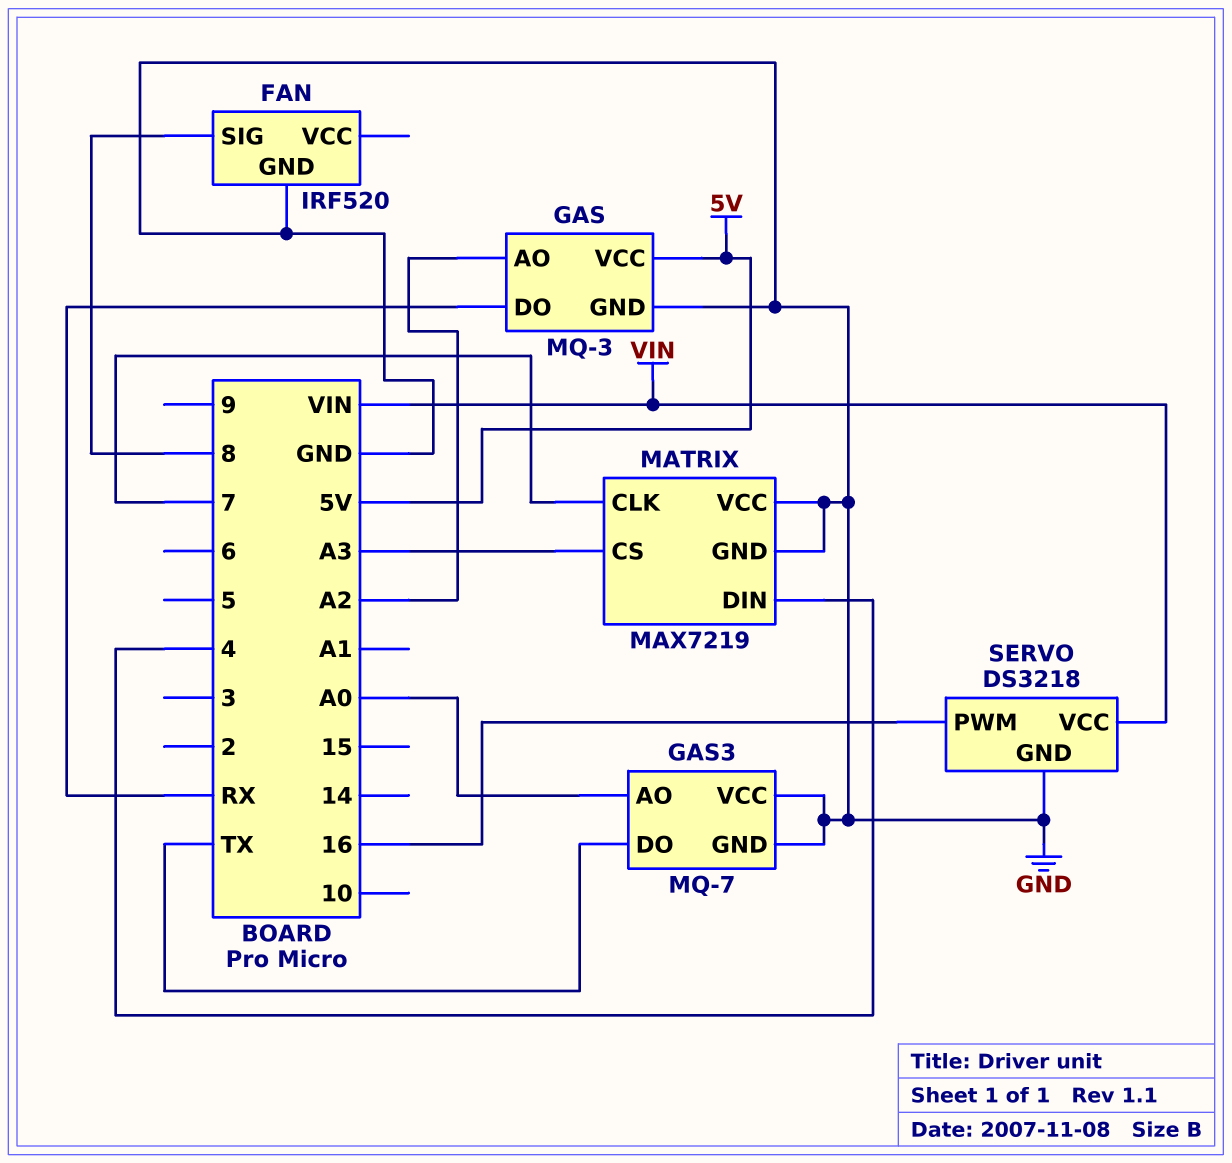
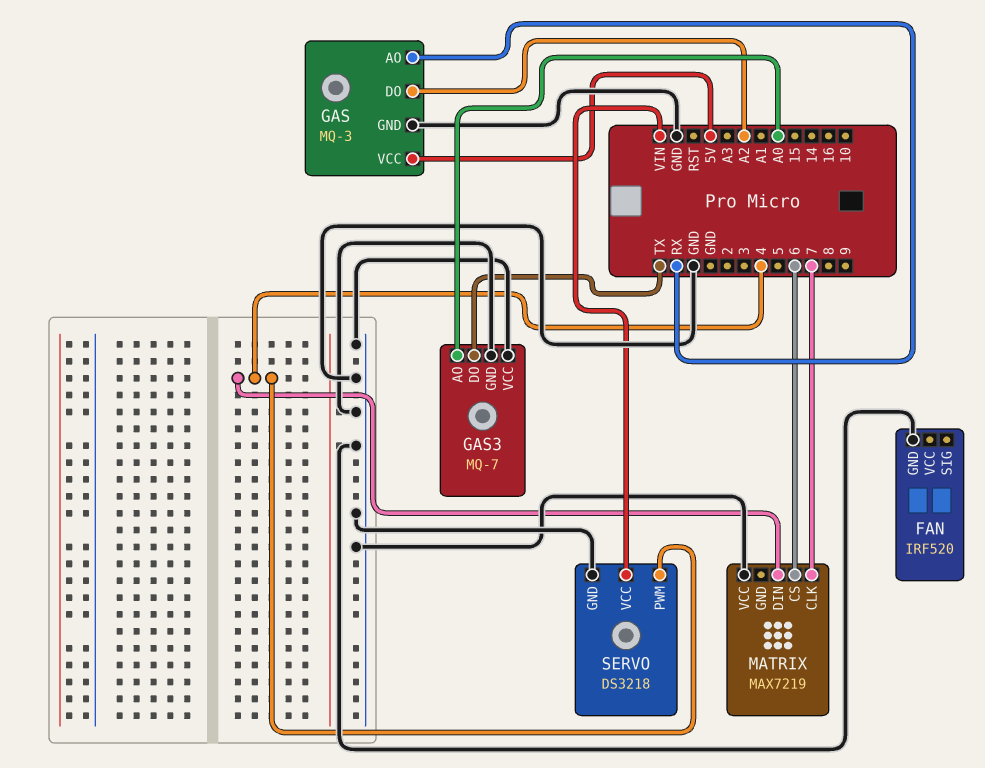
FAN pin SIG: 8 -> none
GAS pin AO: A2 -> RX
GAS pin DO: RX -> A2
MATRIX pin CS: A3 -> 6
MATRIX pin GND: GND -> none
SERVO pin PWM: 16 -> 4

